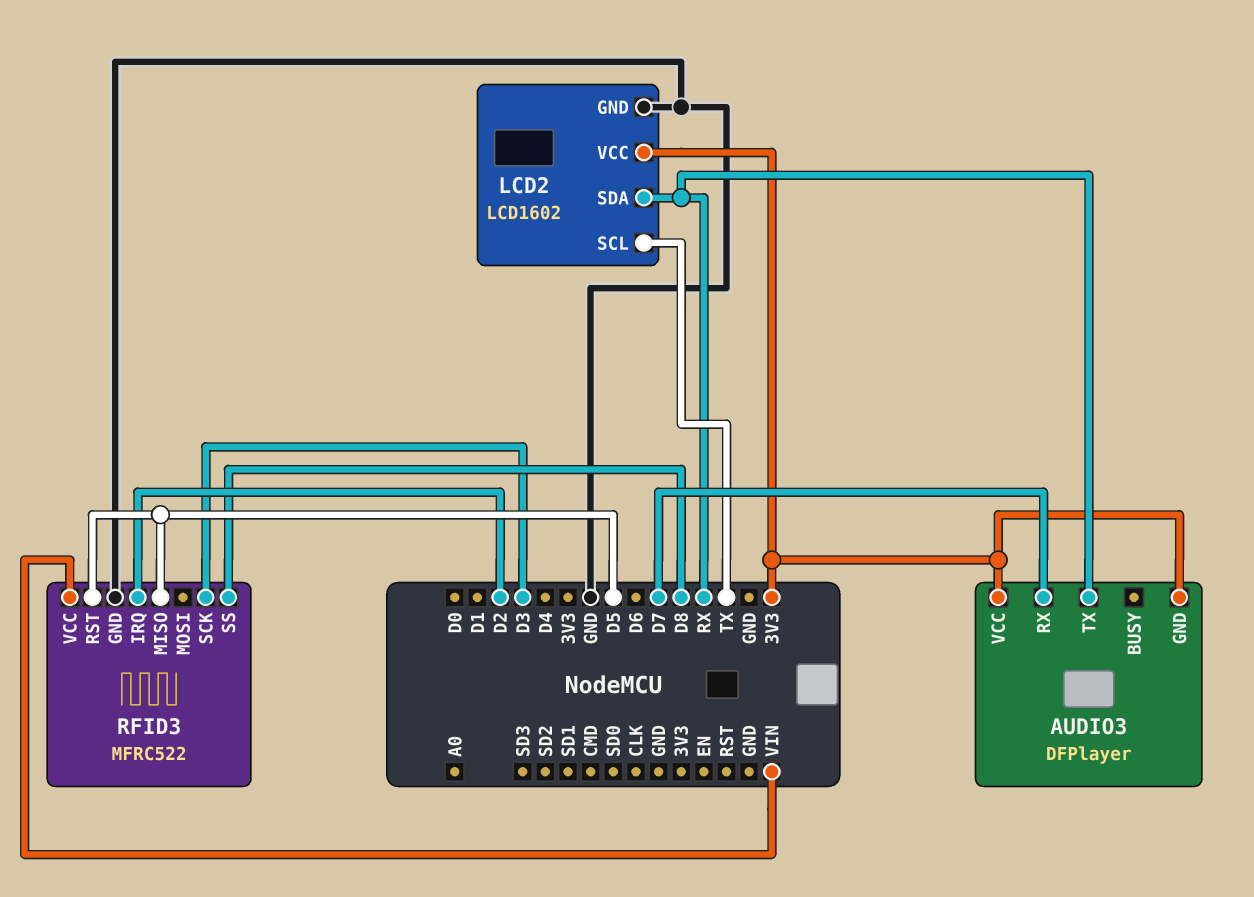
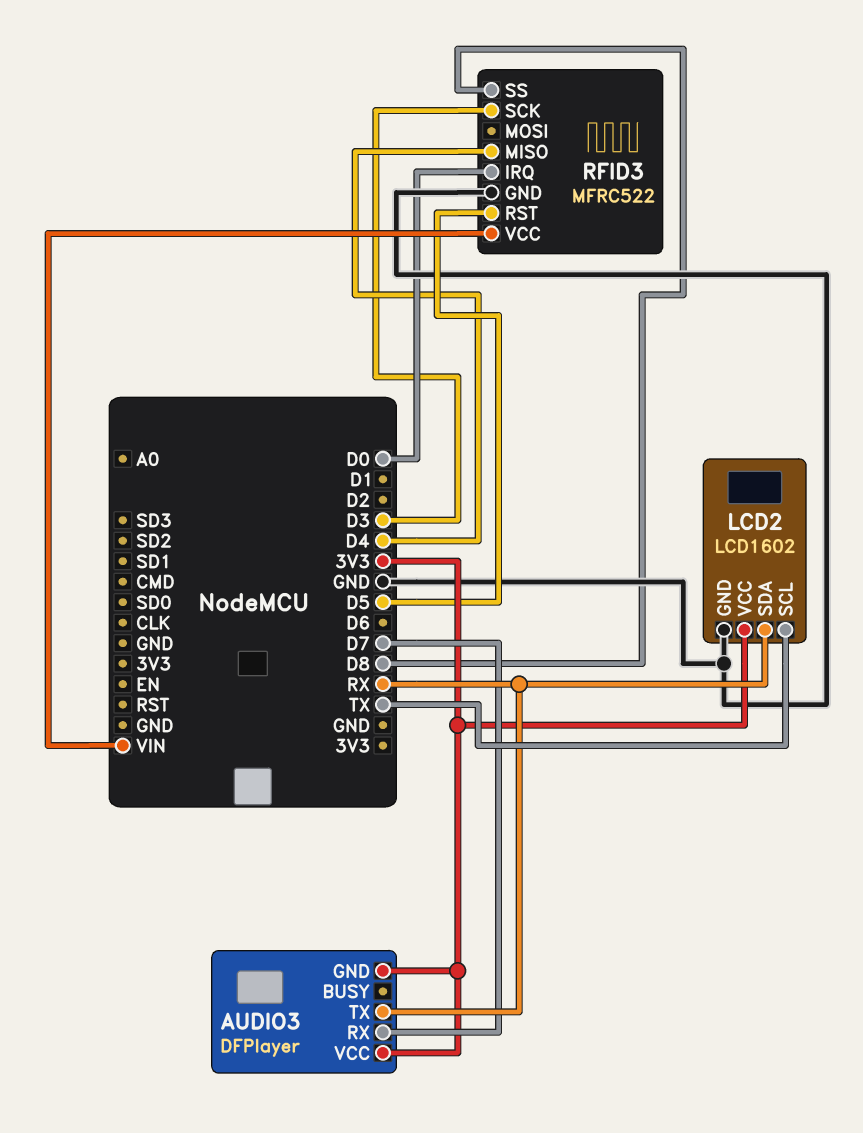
RFID3 pin IRQ: D2 -> D0
RFID3 pin MISO: D5 -> D4

